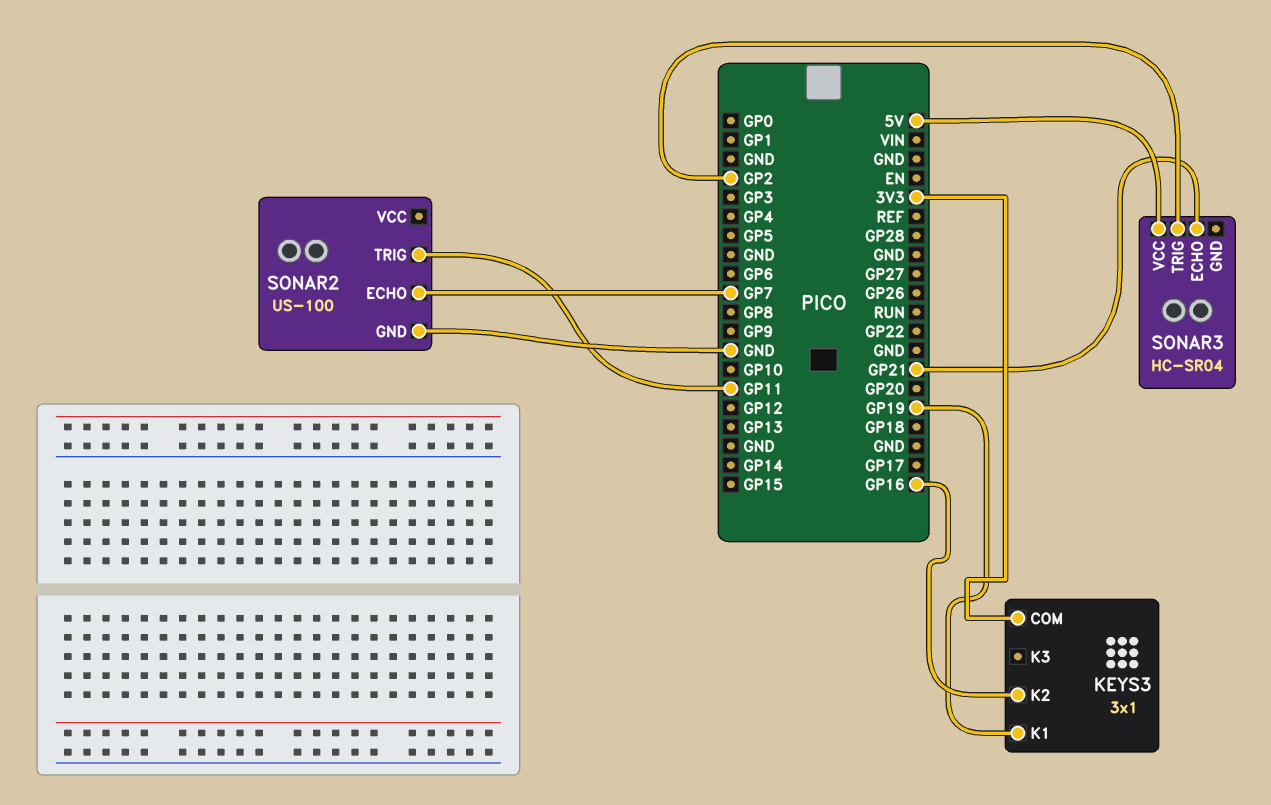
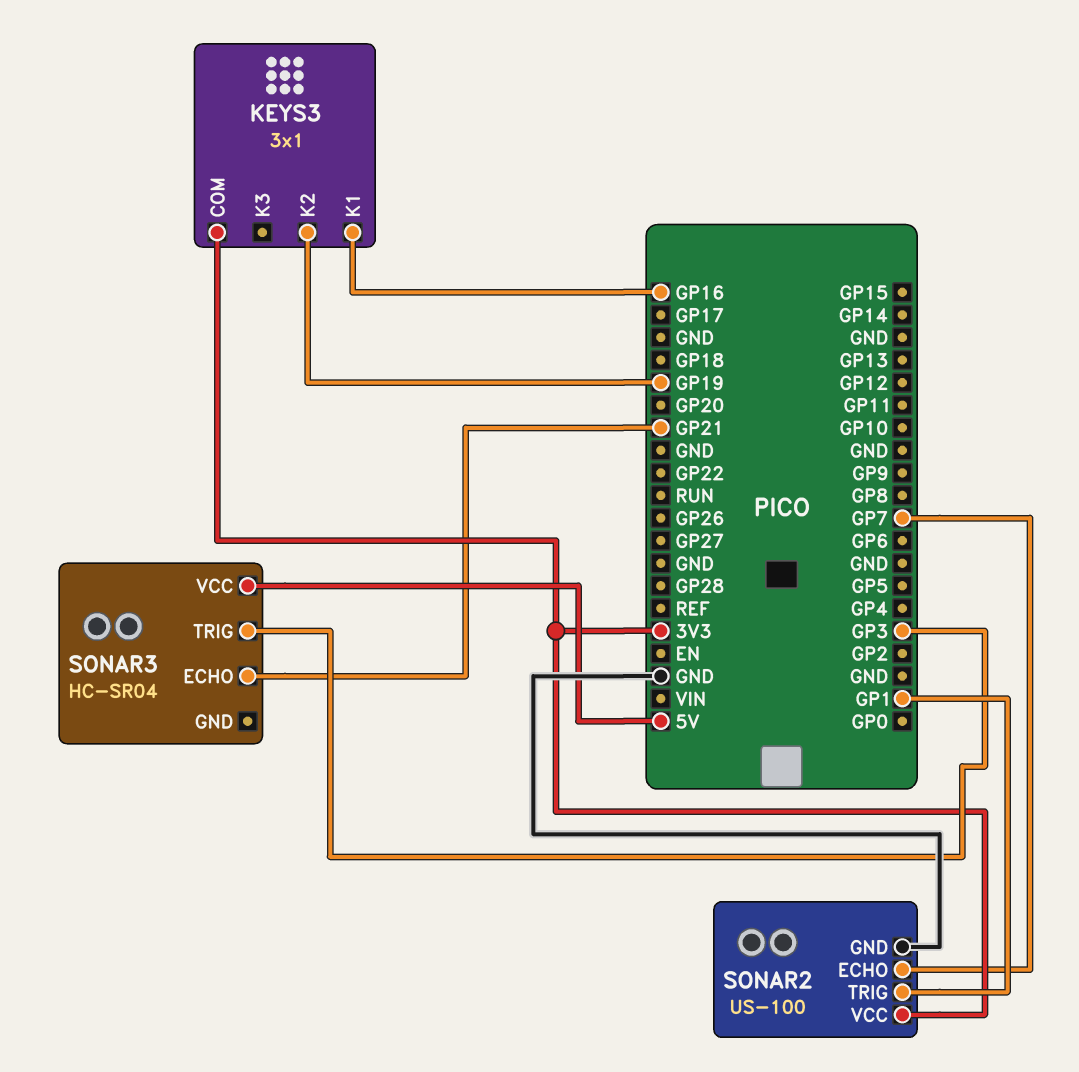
KEYS3 pin K1: GP19 -> GP16
KEYS3 pin K2: GP16 -> GP19
SONAR2 pin TRIG: GP11 -> GP1
SONAR2 pin VCC: none -> 3V3
SONAR3 pin TRIG: GP2 -> GP3

